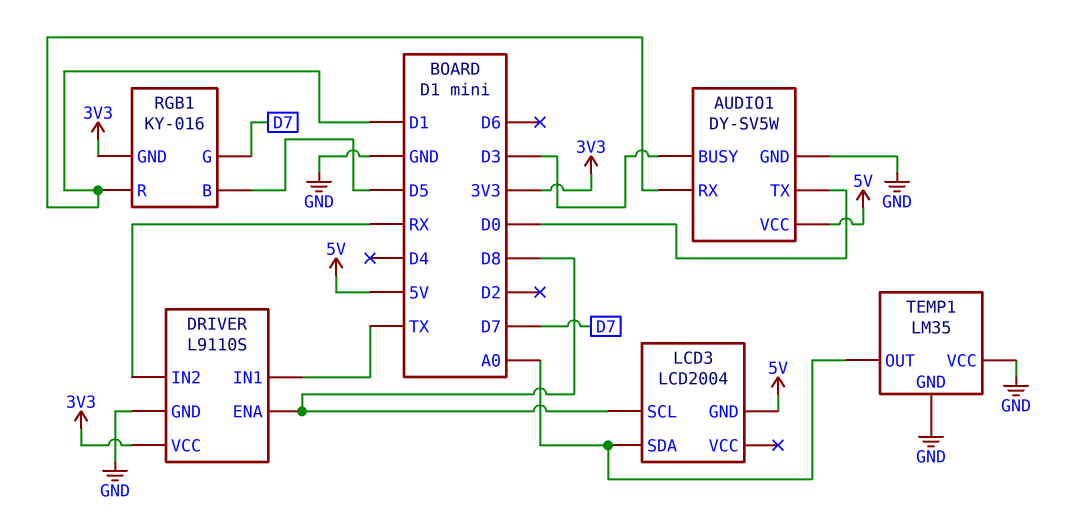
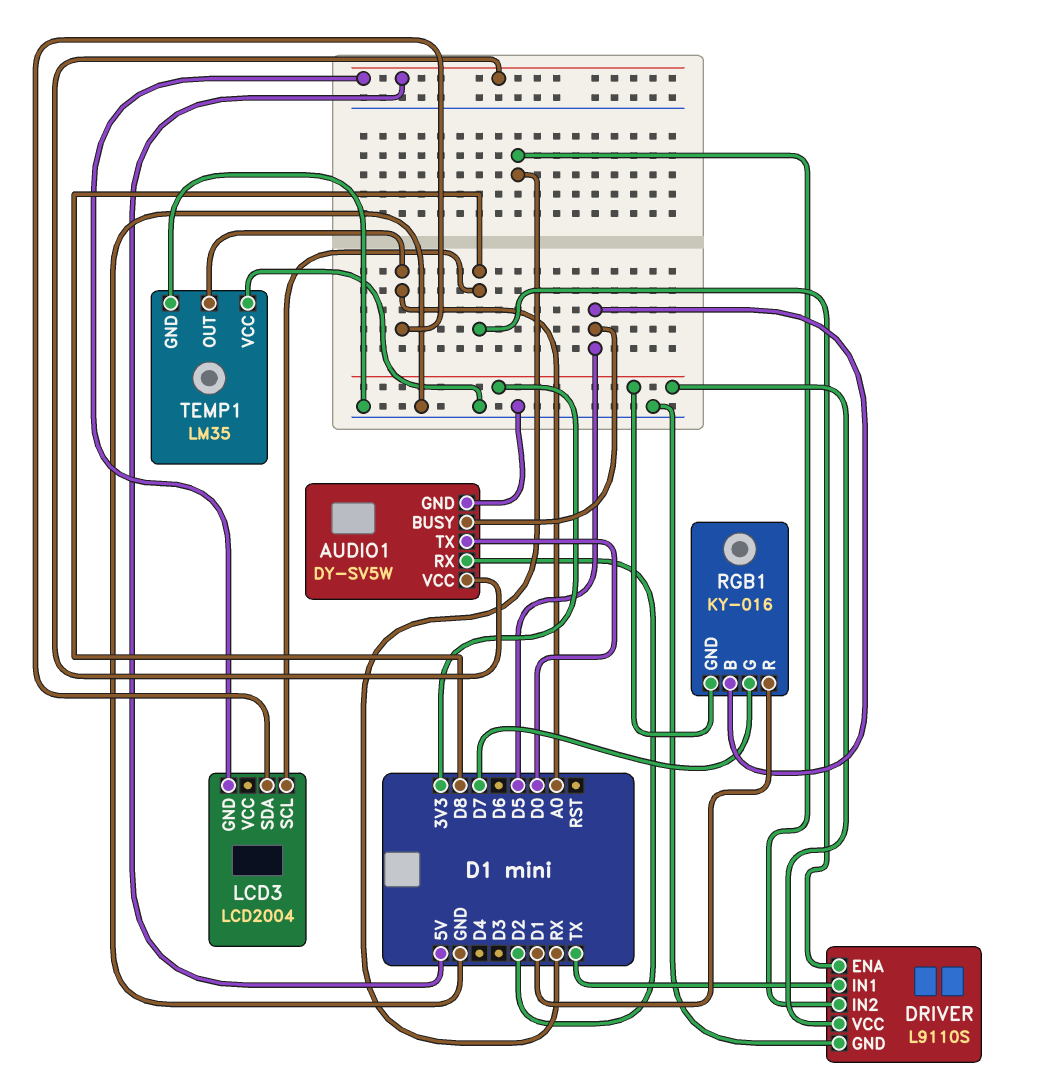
AUDIO1 pin BUSY: D3 -> D5
AUDIO1 pin RX: D1 -> D2

